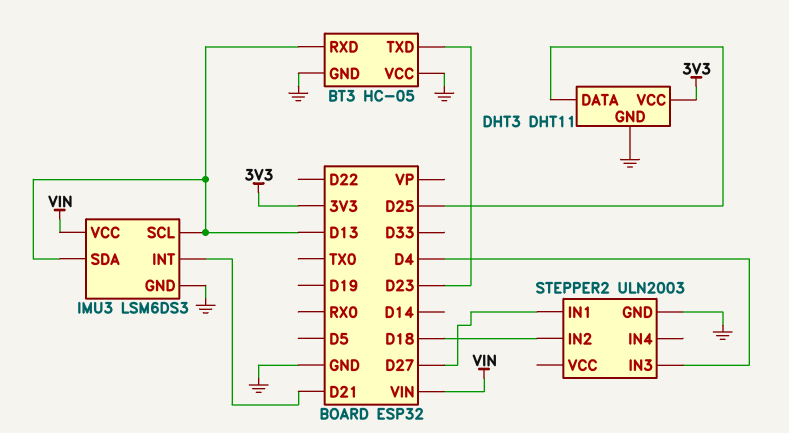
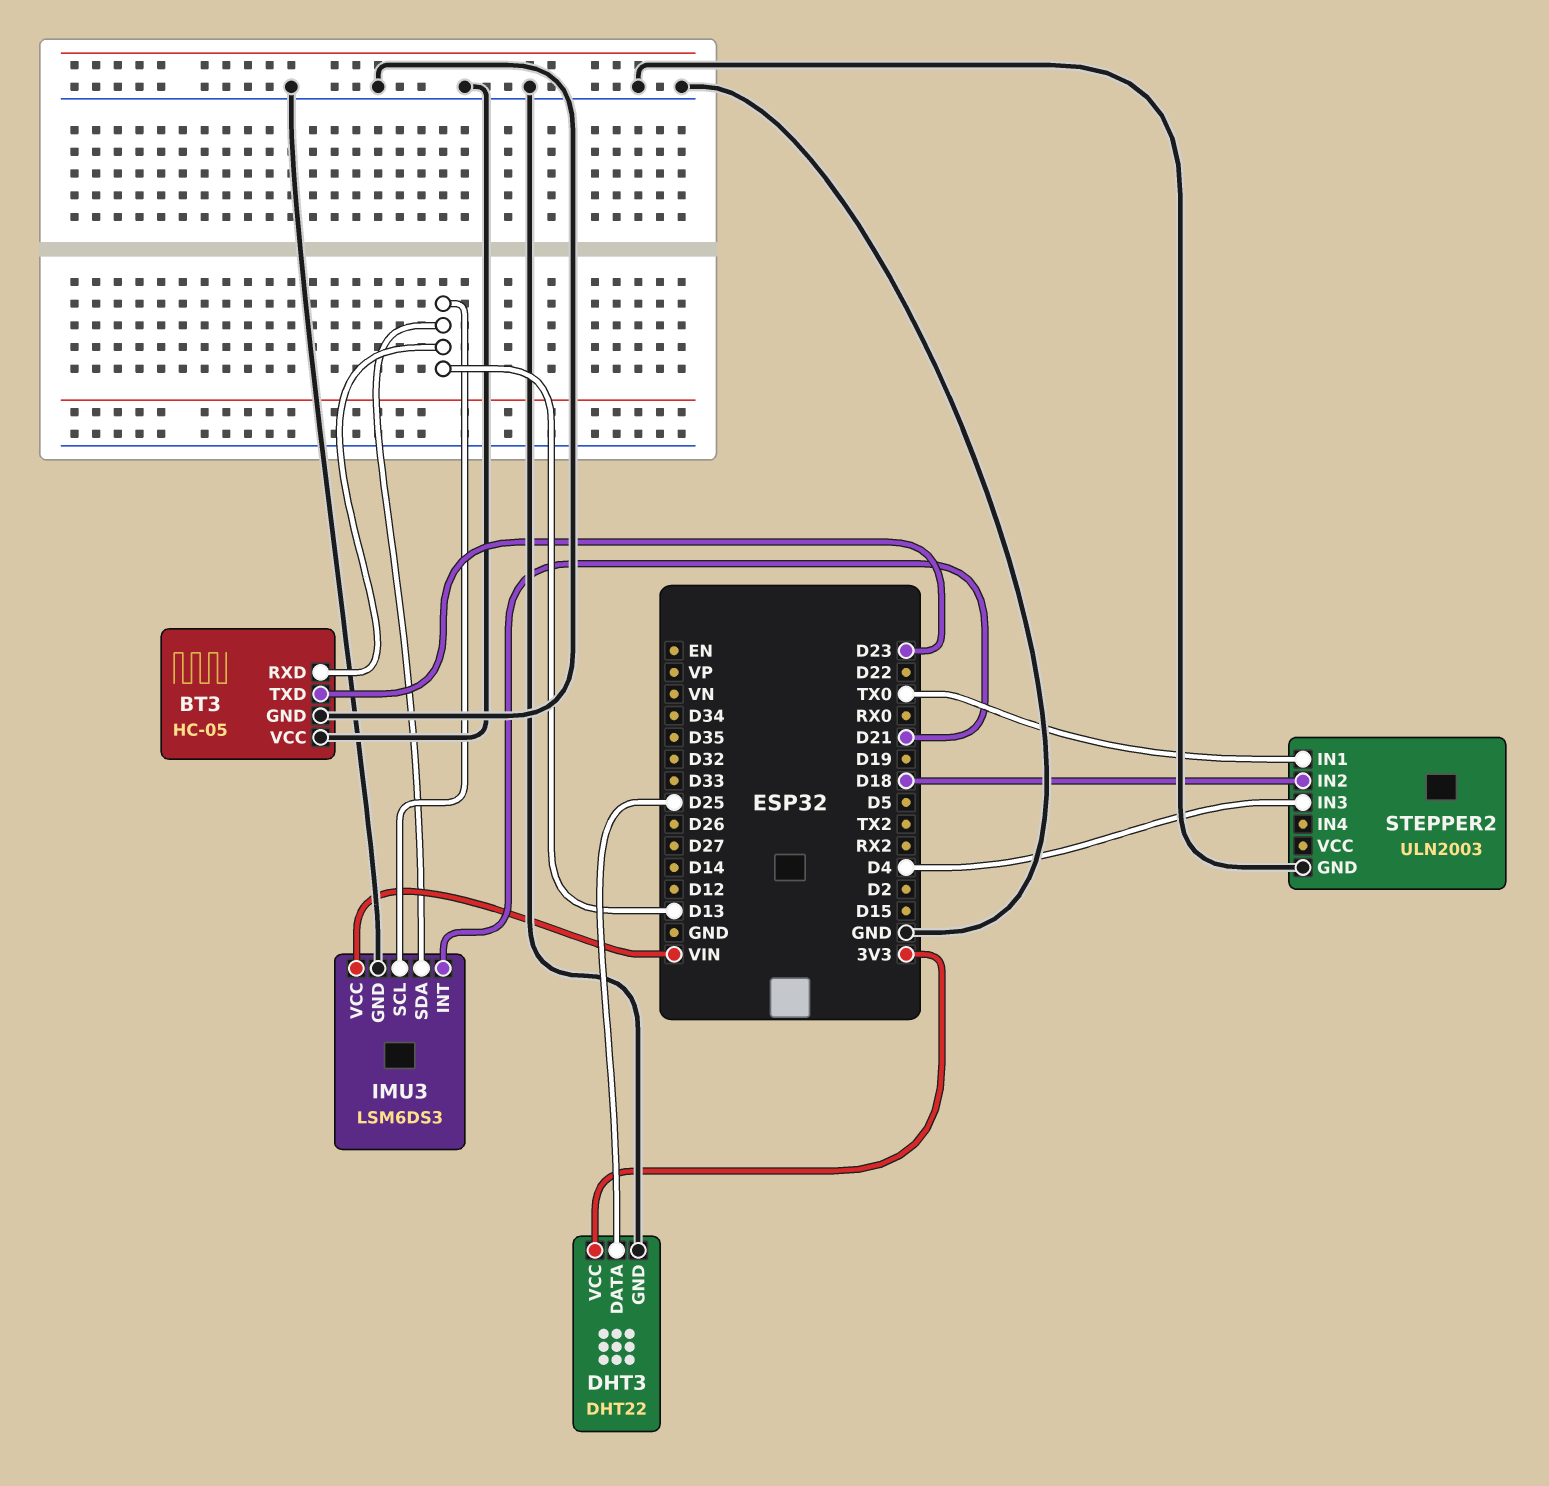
DHT3: DHT11 -> DHT22
STEPPER2 pin IN1: D27 -> TX0

